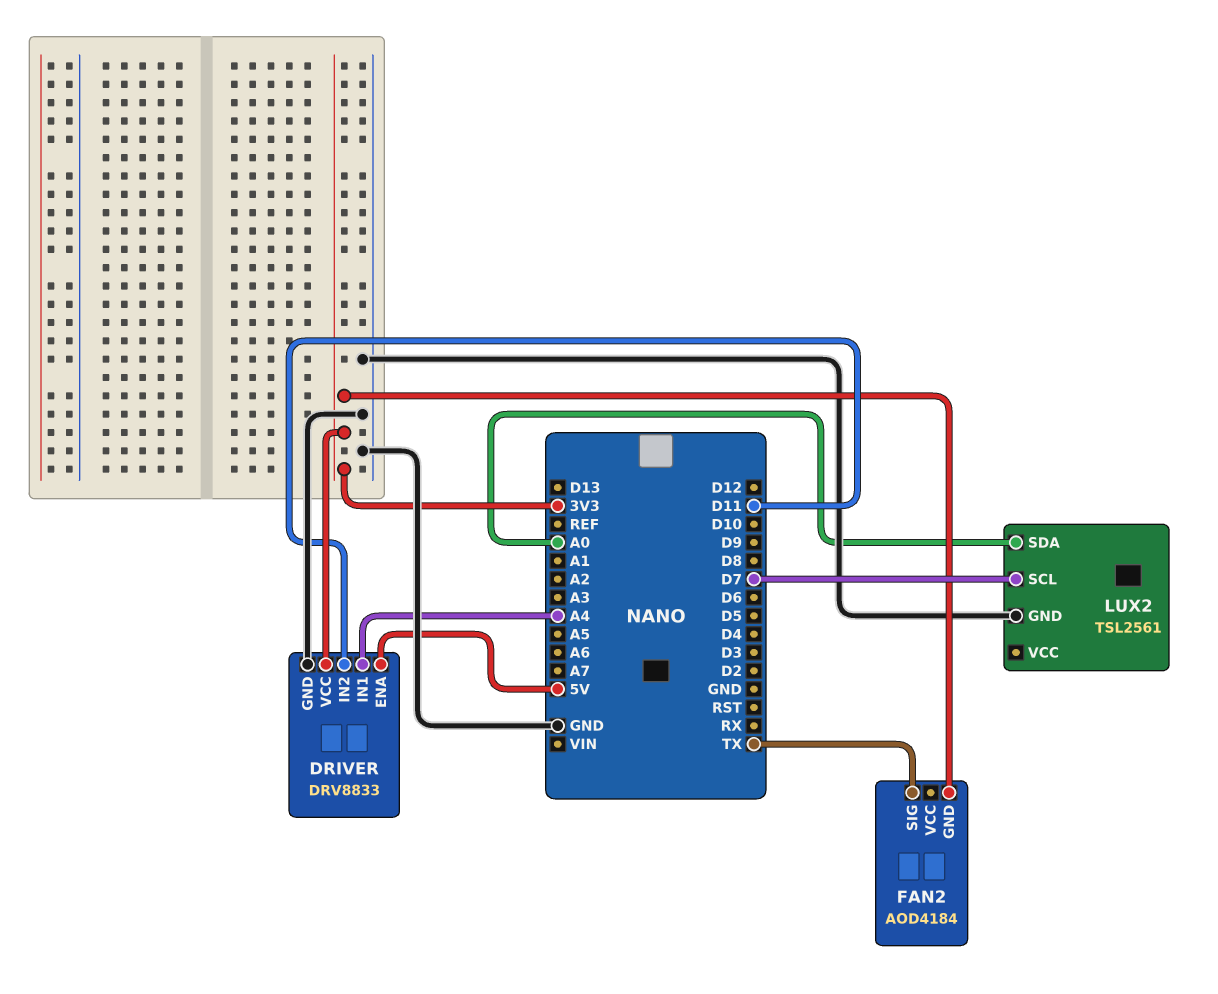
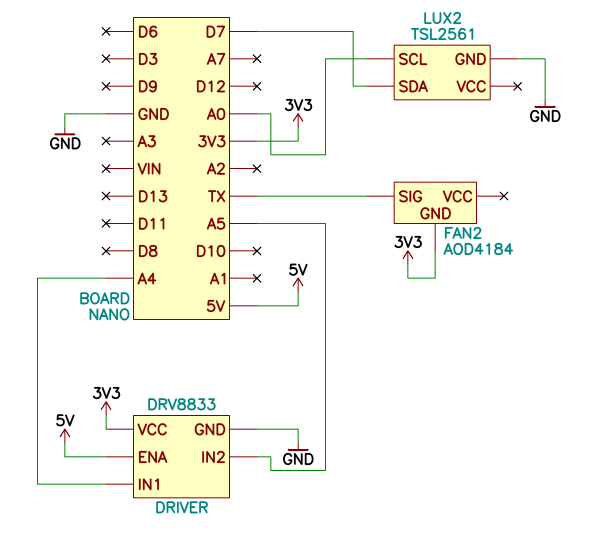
DRIVER pin IN2: D11 -> A5
LUX2 pin SCL: D7 -> A0
LUX2 pin SDA: A0 -> D7

